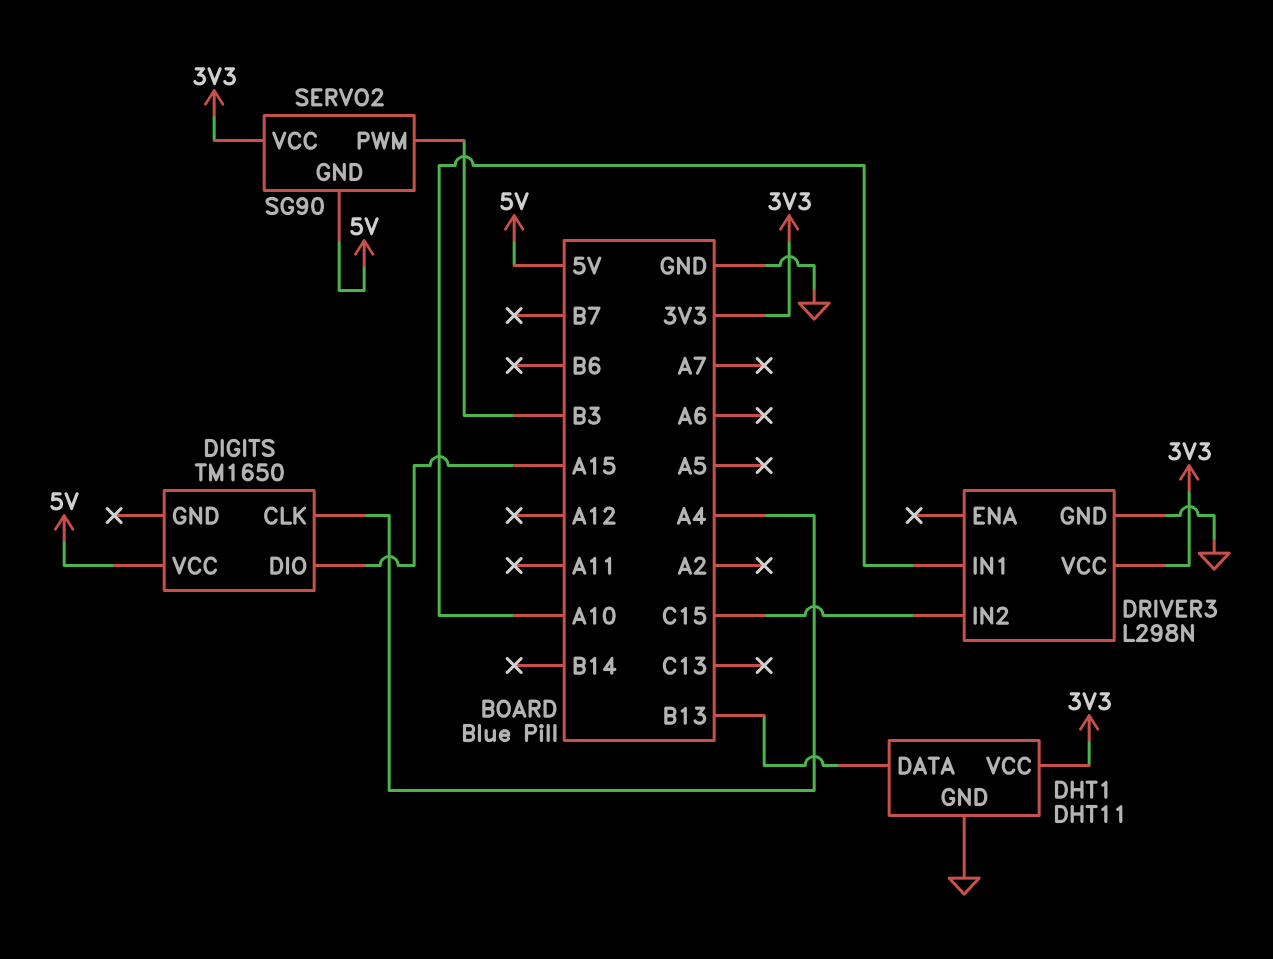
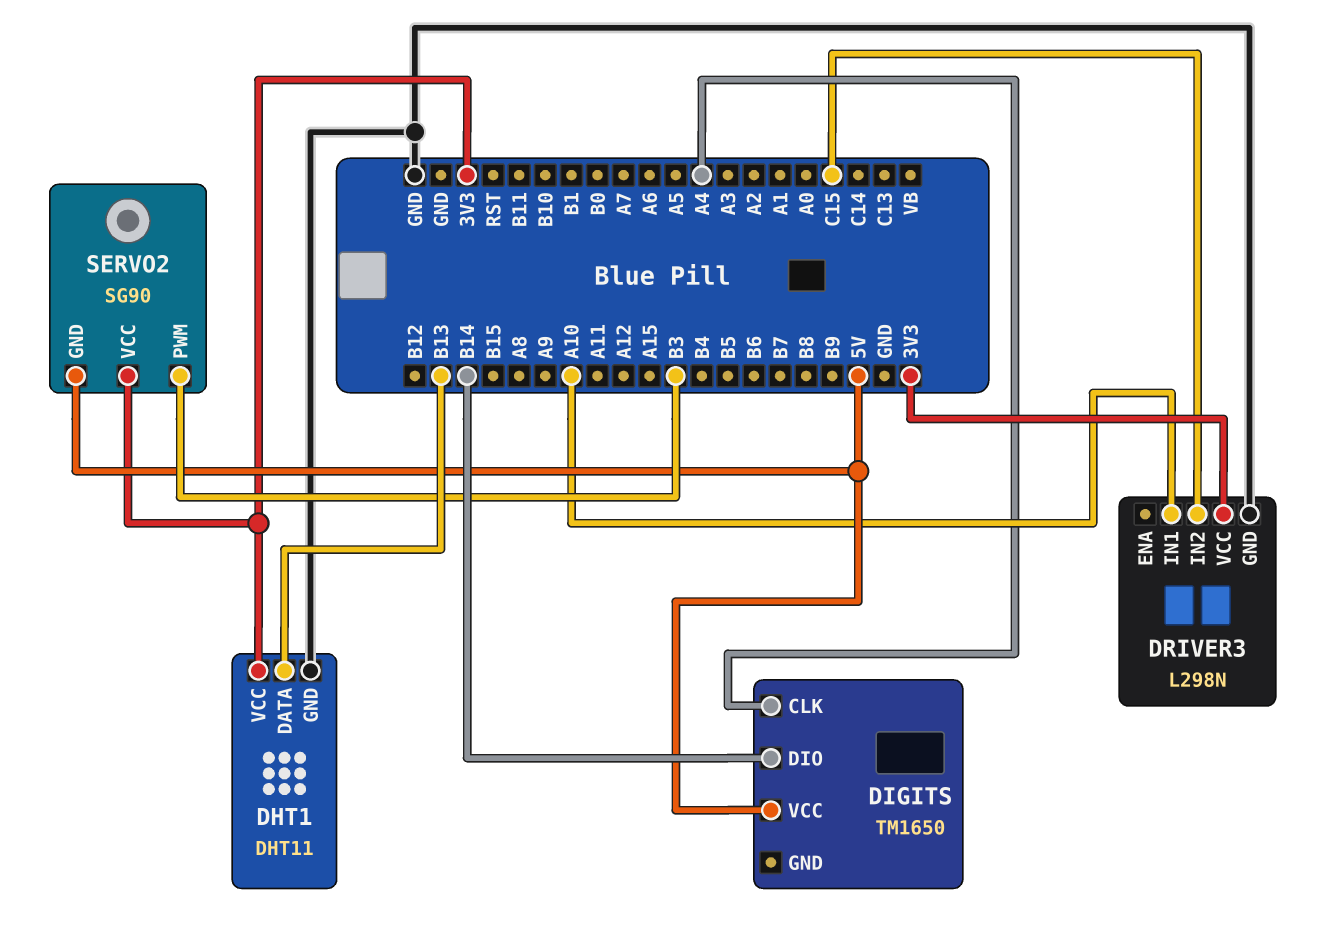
DIGITS pin DIO: A15 -> B14

